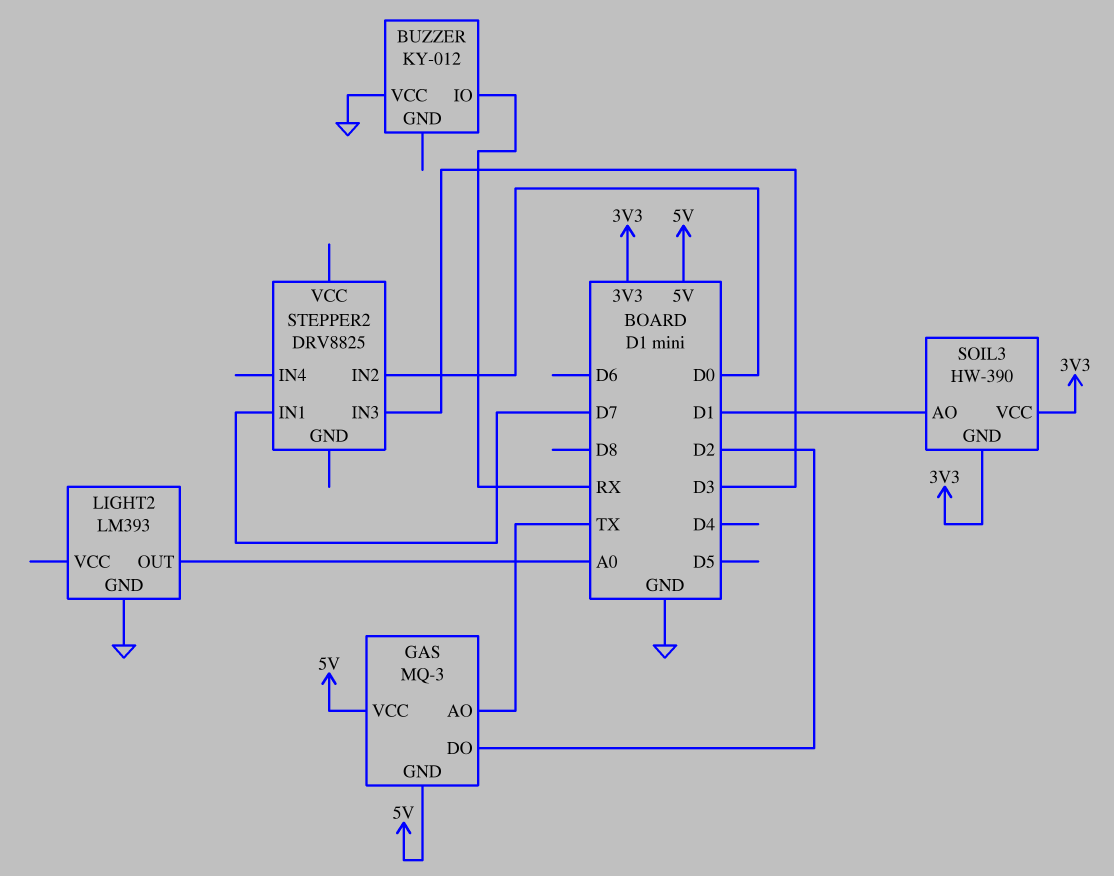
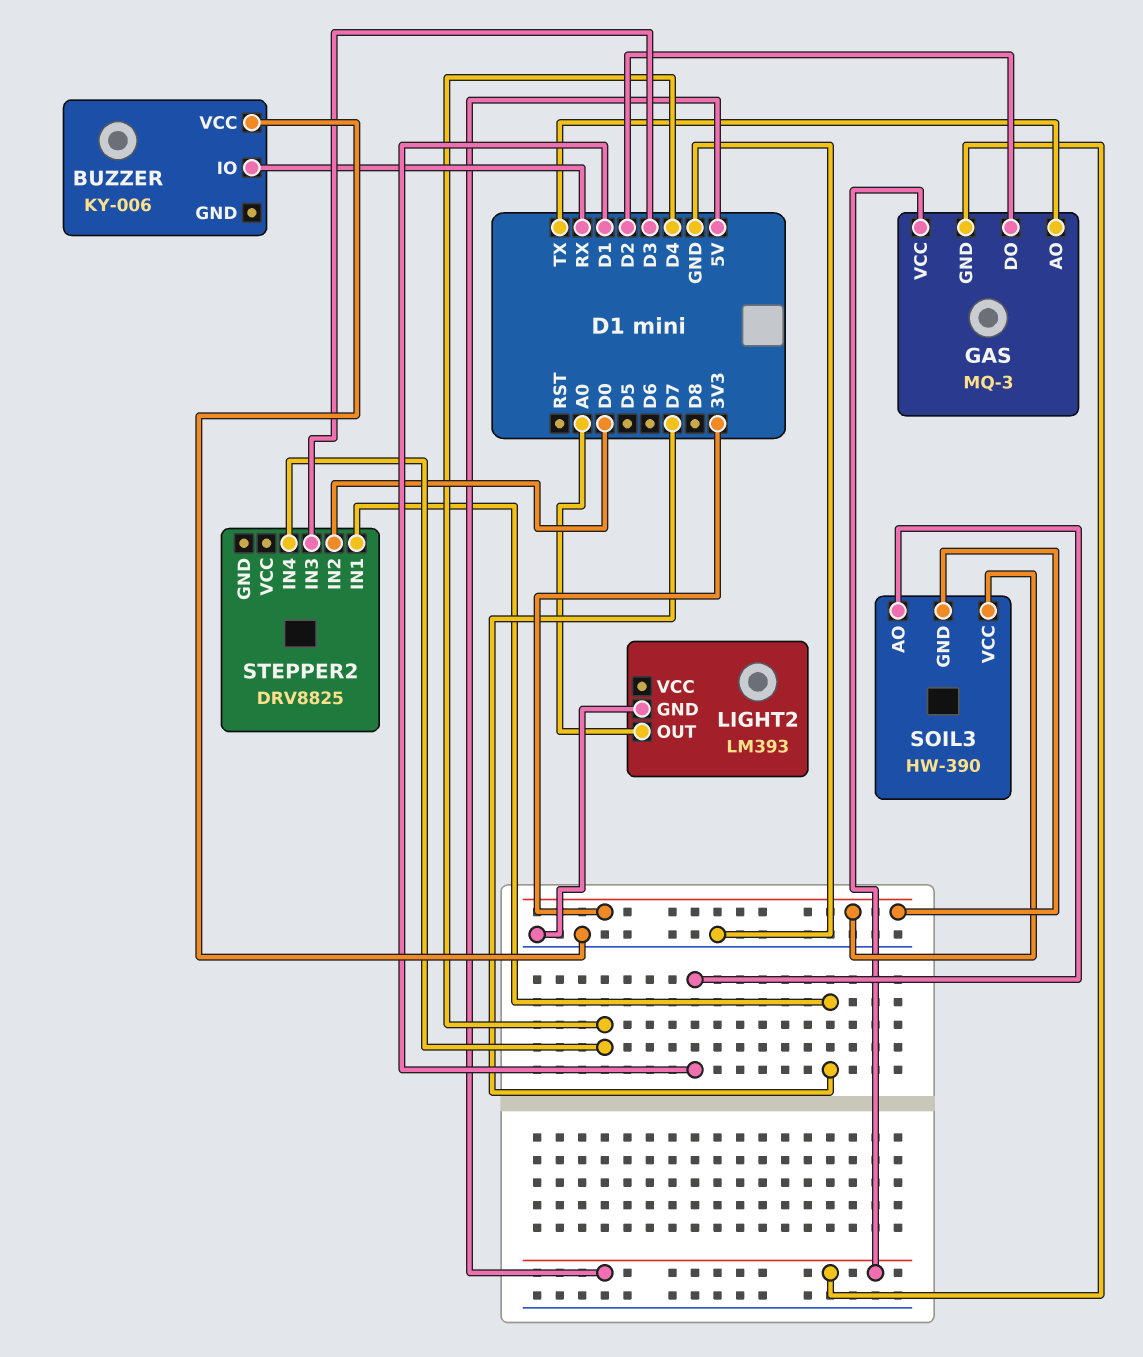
BUZZER: KY-012 -> KY-006
STEPPER2 pin IN4: none -> D4

